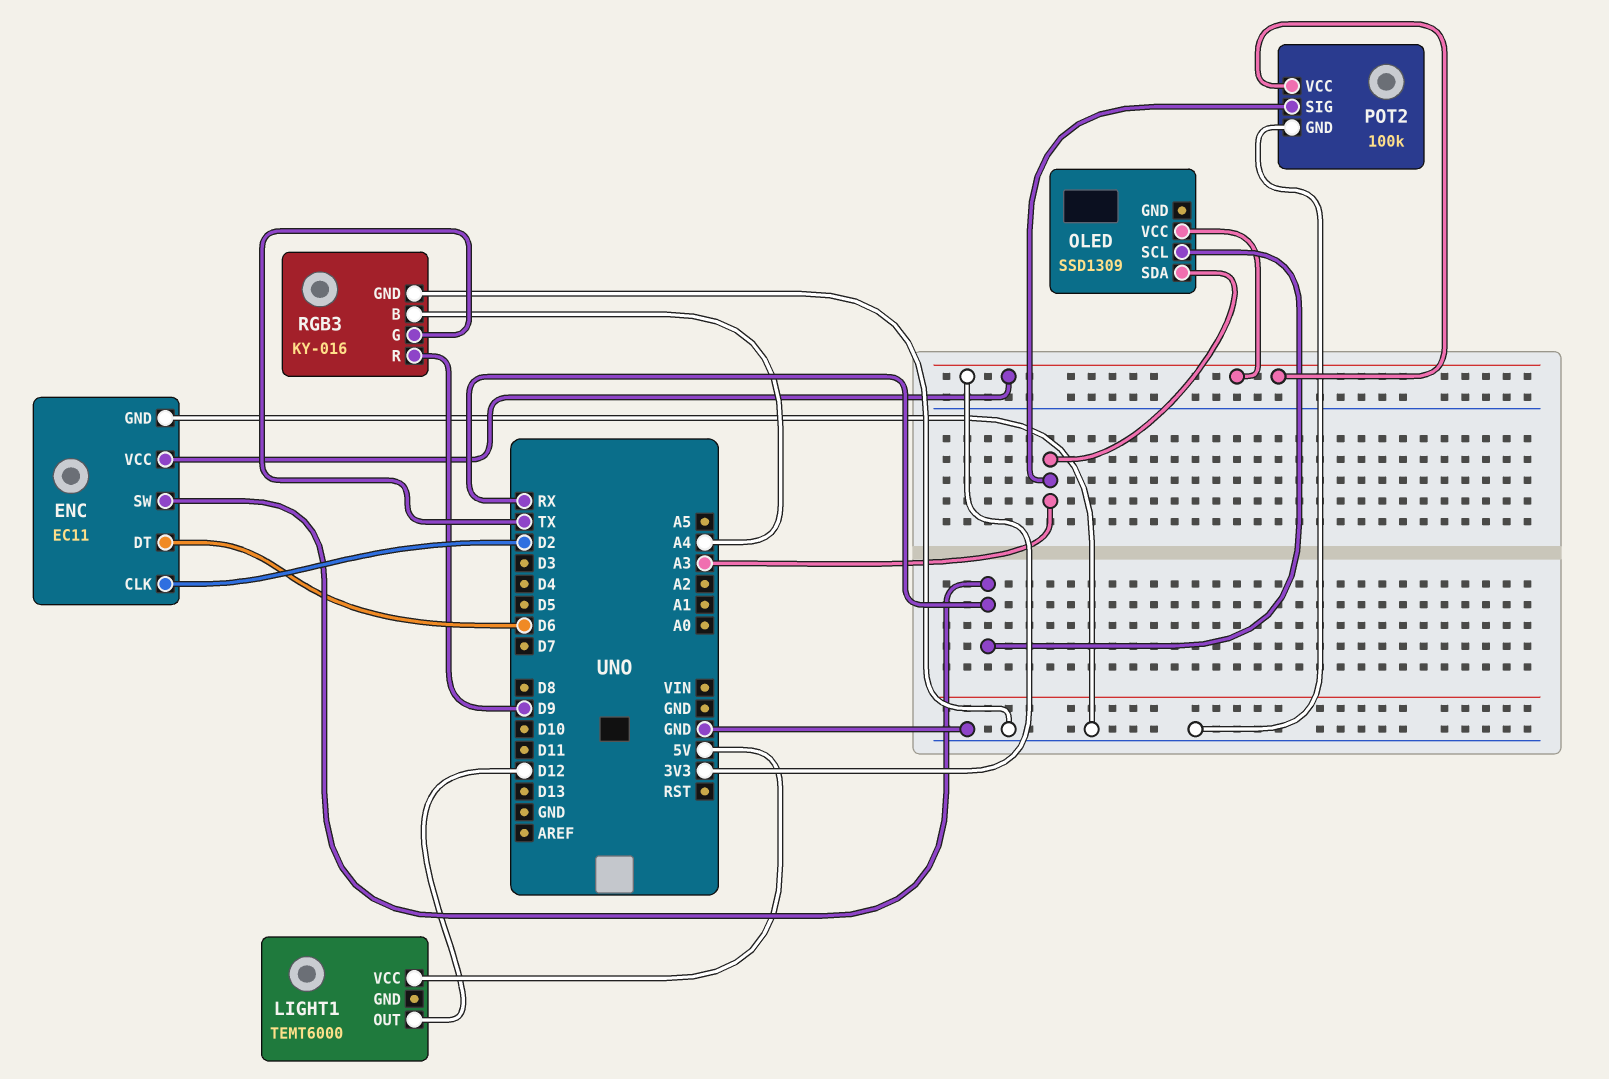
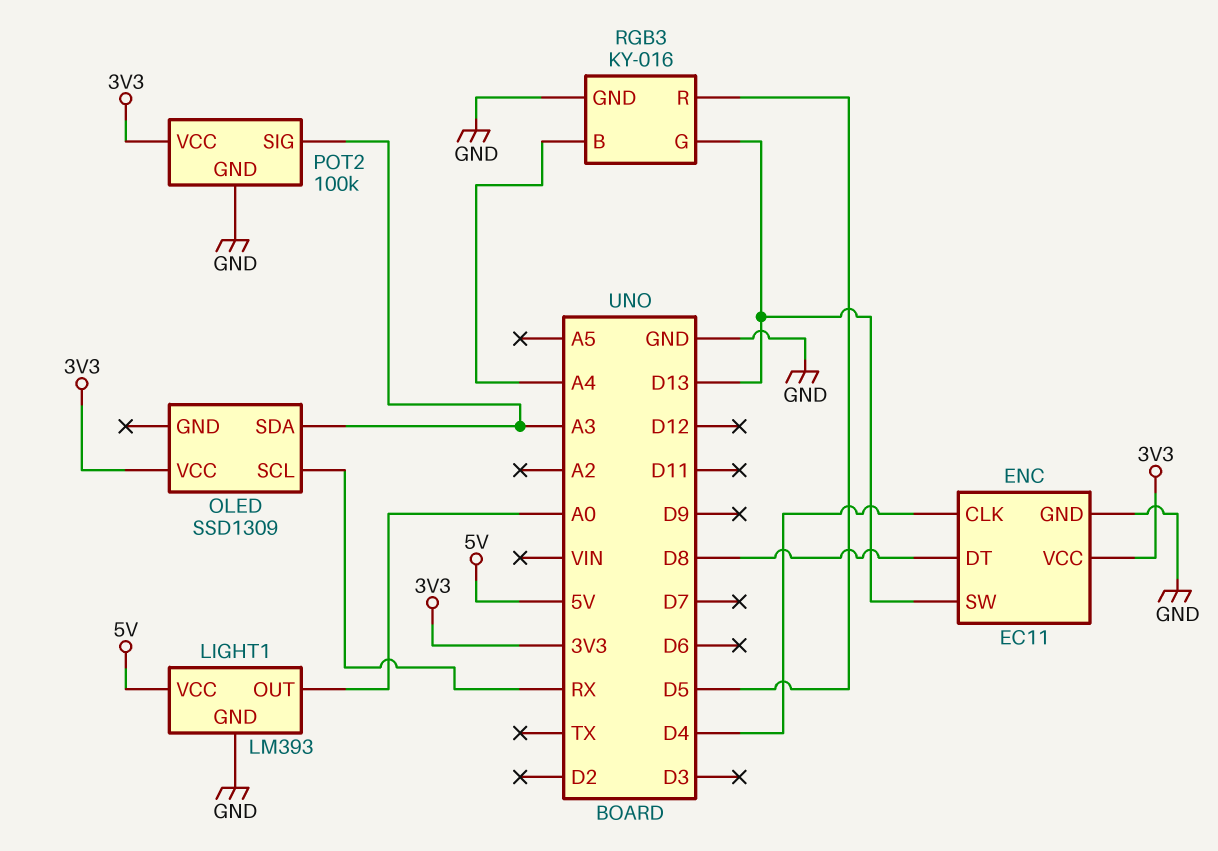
ENC pin CLK: D2 -> D4
ENC pin DT: D6 -> D8
ENC pin SW: RX -> D13
LIGHT1: TEMT6000 -> LM393
LIGHT1 pin GND: none -> GND
LIGHT1 pin OUT: D12 -> A0
RGB3 pin G: TX -> D13
RGB3 pin R: D9 -> D5

